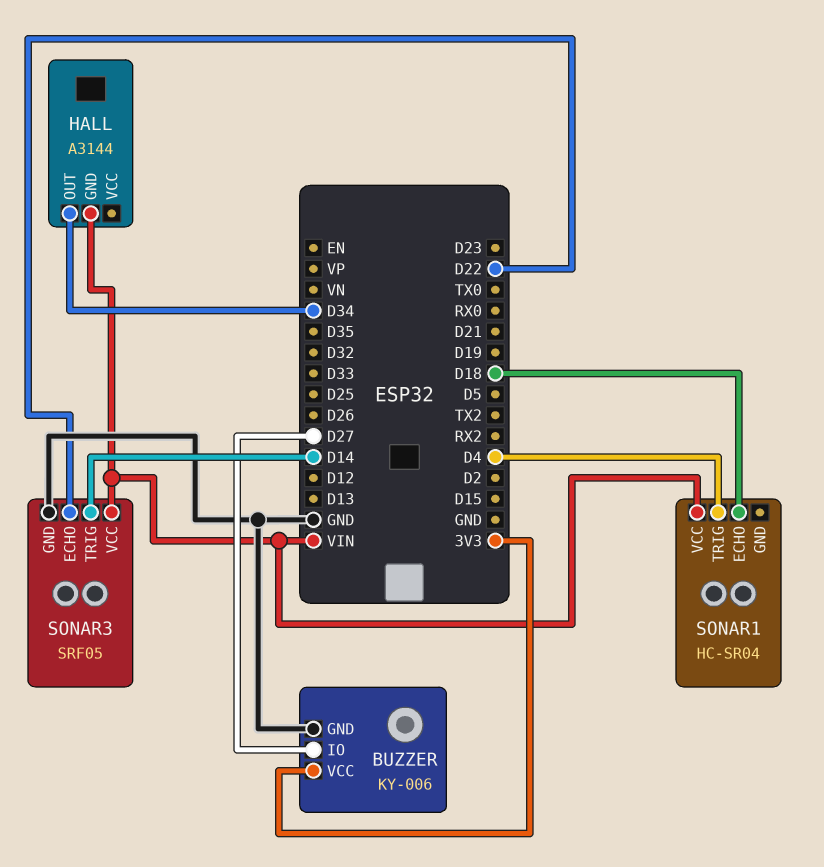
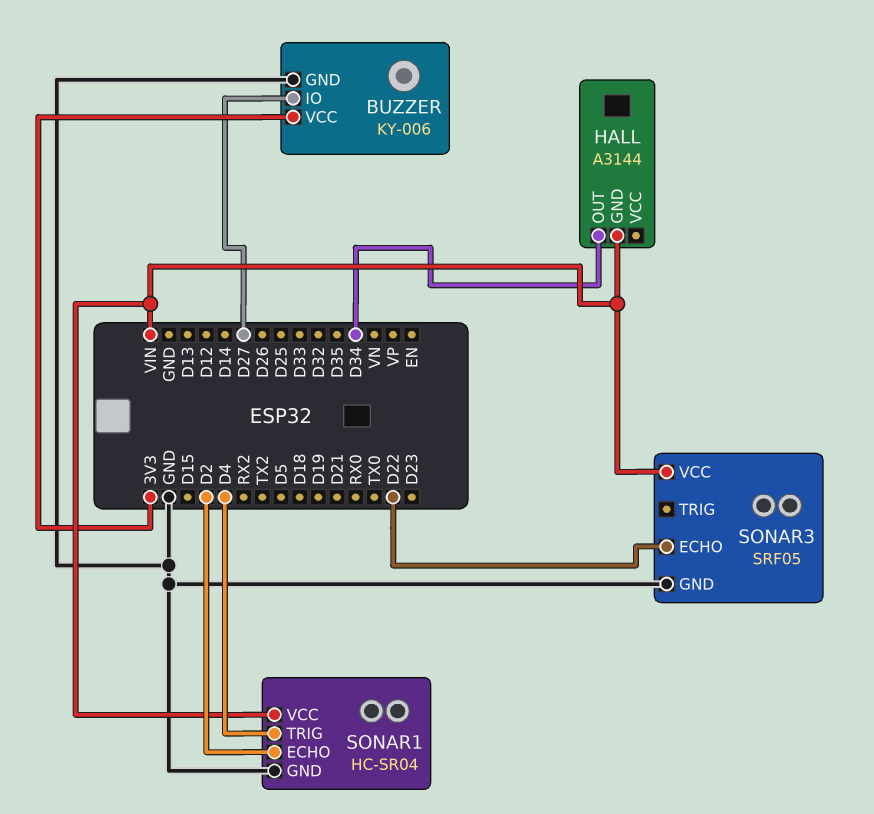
SONAR1 pin ECHO: D18 -> D2
SONAR1 pin GND: none -> GND
SONAR3 pin TRIG: D14 -> none

